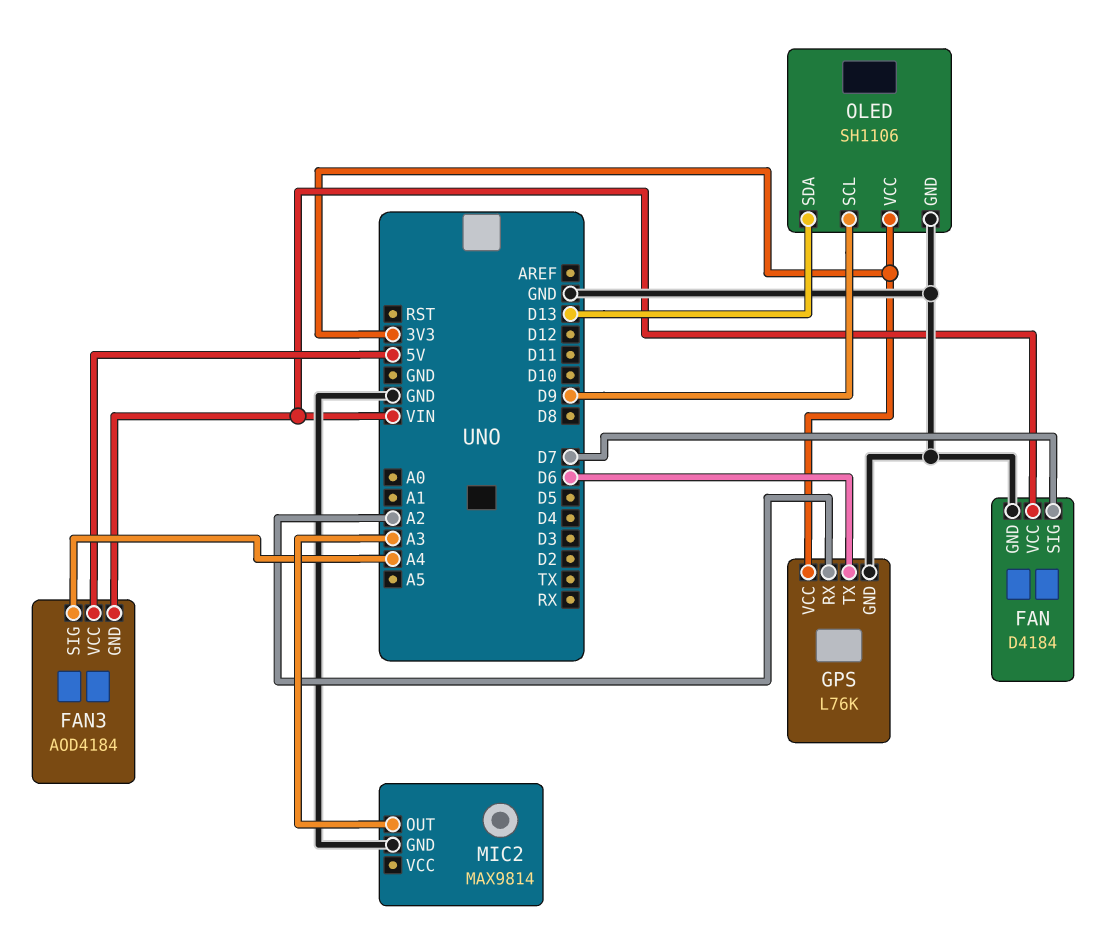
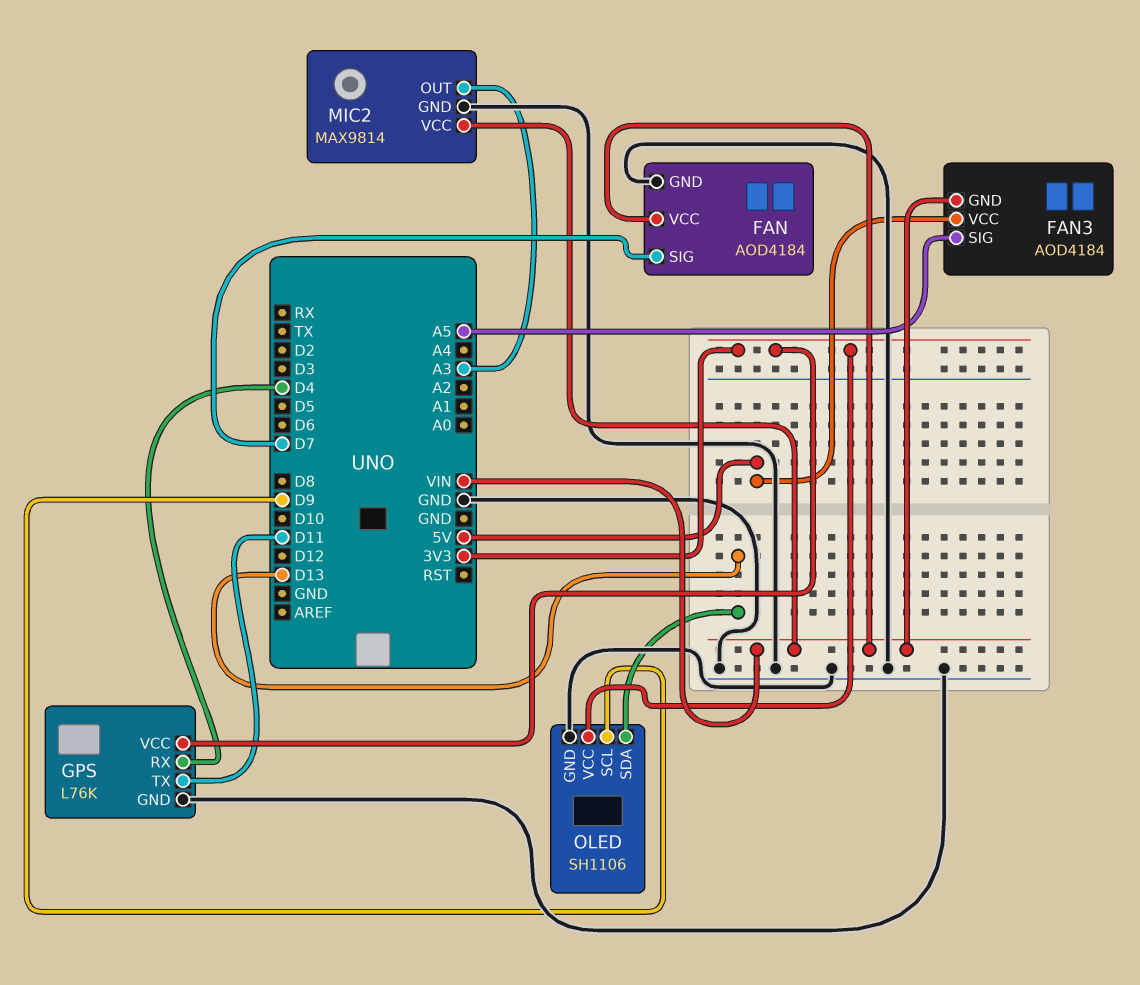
FAN: D4184 -> AOD4184
FAN3 pin SIG: A4 -> A5
GPS pin RX: A2 -> D4
GPS pin TX: D6 -> D11
MIC2 pin VCC: none -> VIN

